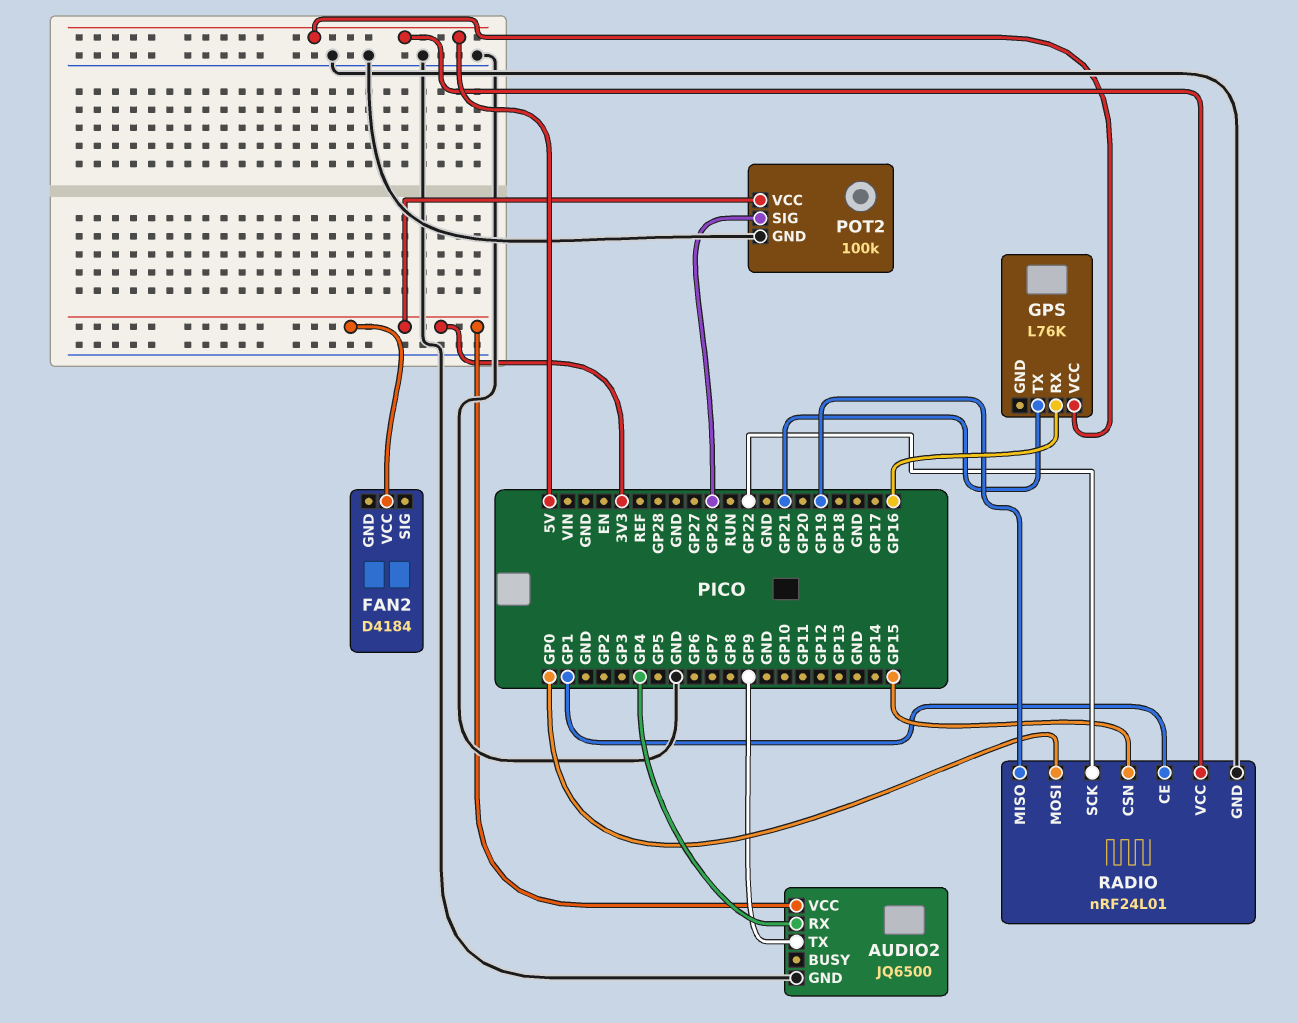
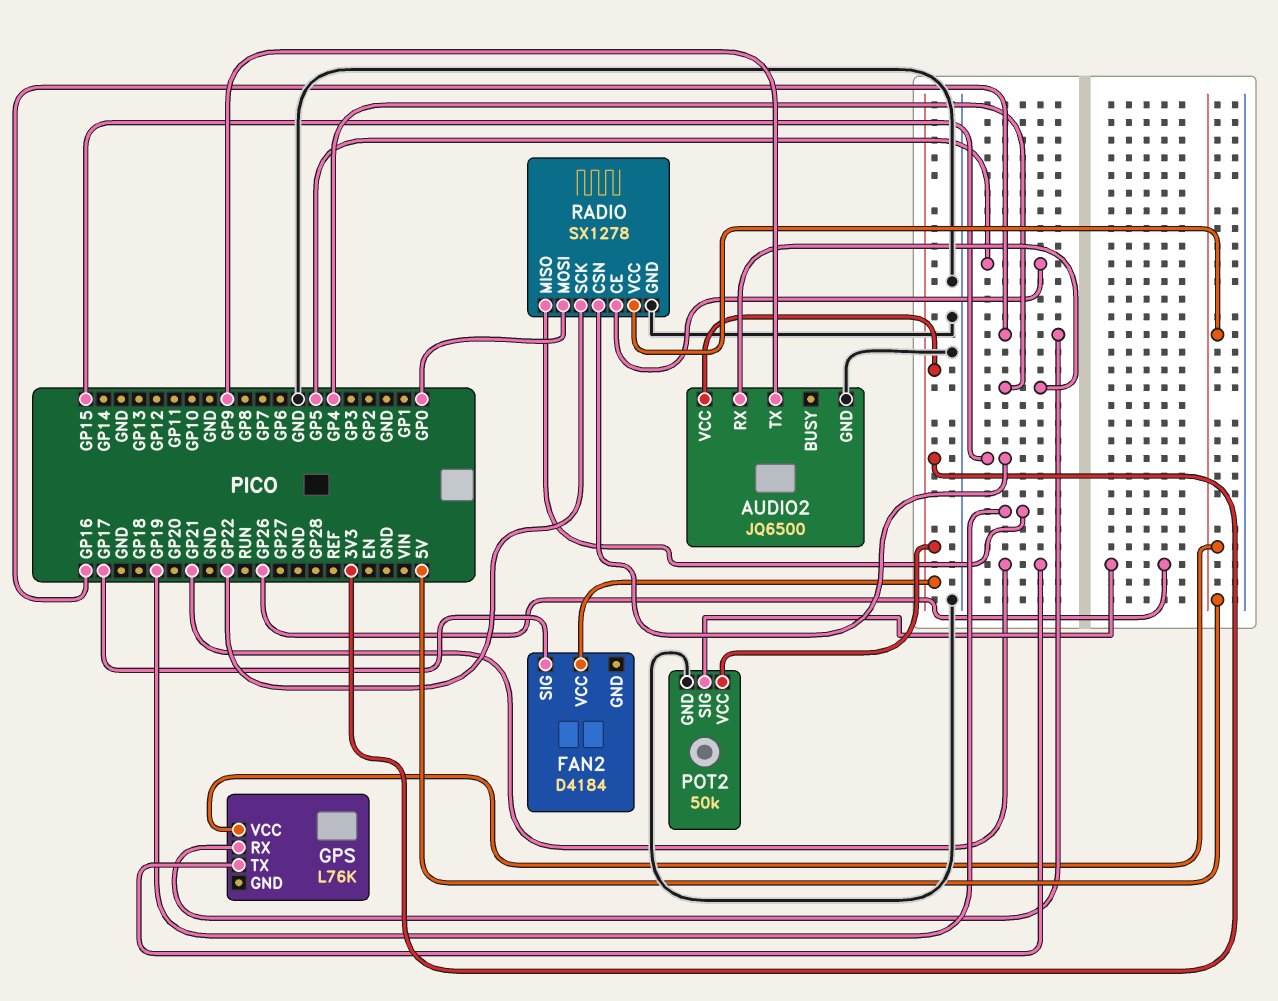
FAN2 pin SIG: none -> GP17
POT2: 100k -> 50k
RADIO: nRF24L01 -> SX1278
RADIO pin CE: GP1 -> GP5

